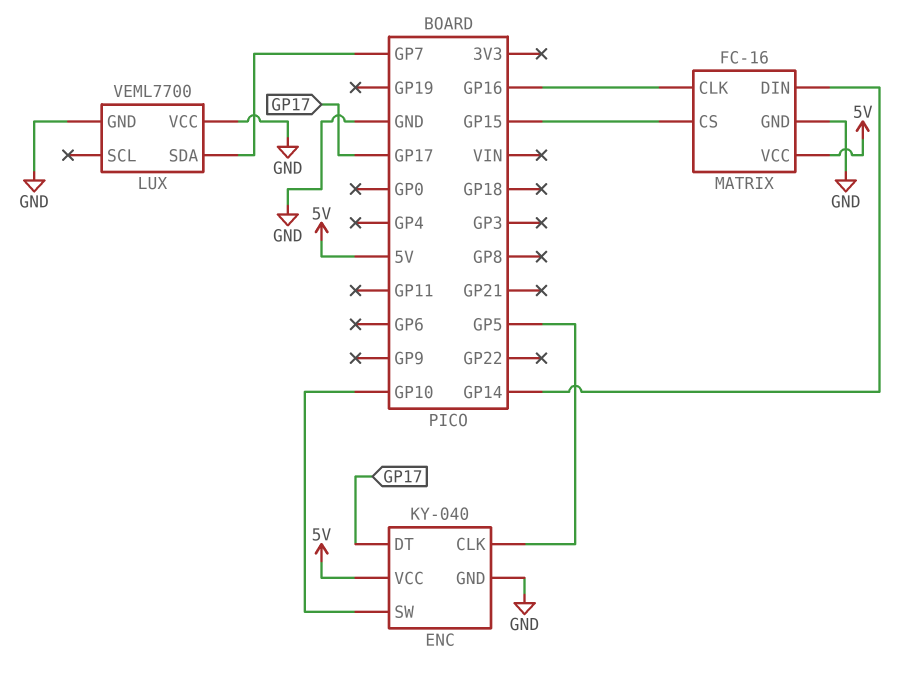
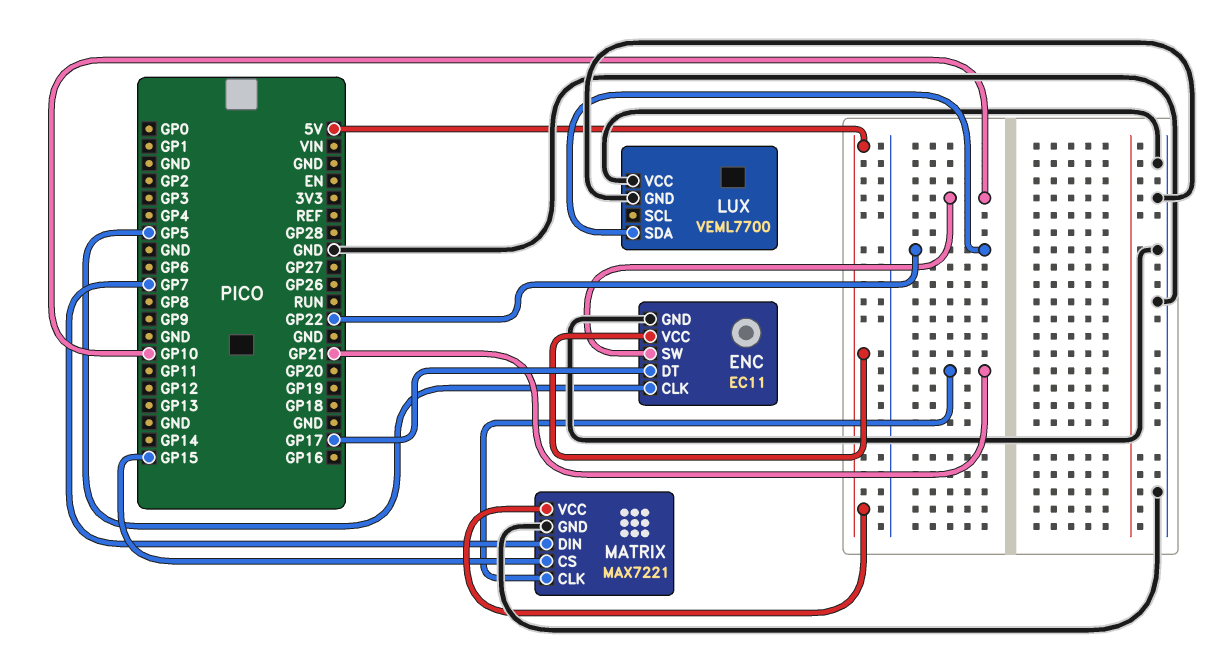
ENC: KY-040 -> EC11
LUX pin SDA: GP7 -> GP22
MATRIX: FC-16 -> MAX7221
MATRIX pin CLK: GP16 -> GP21
MATRIX pin DIN: GP14 -> GP7

